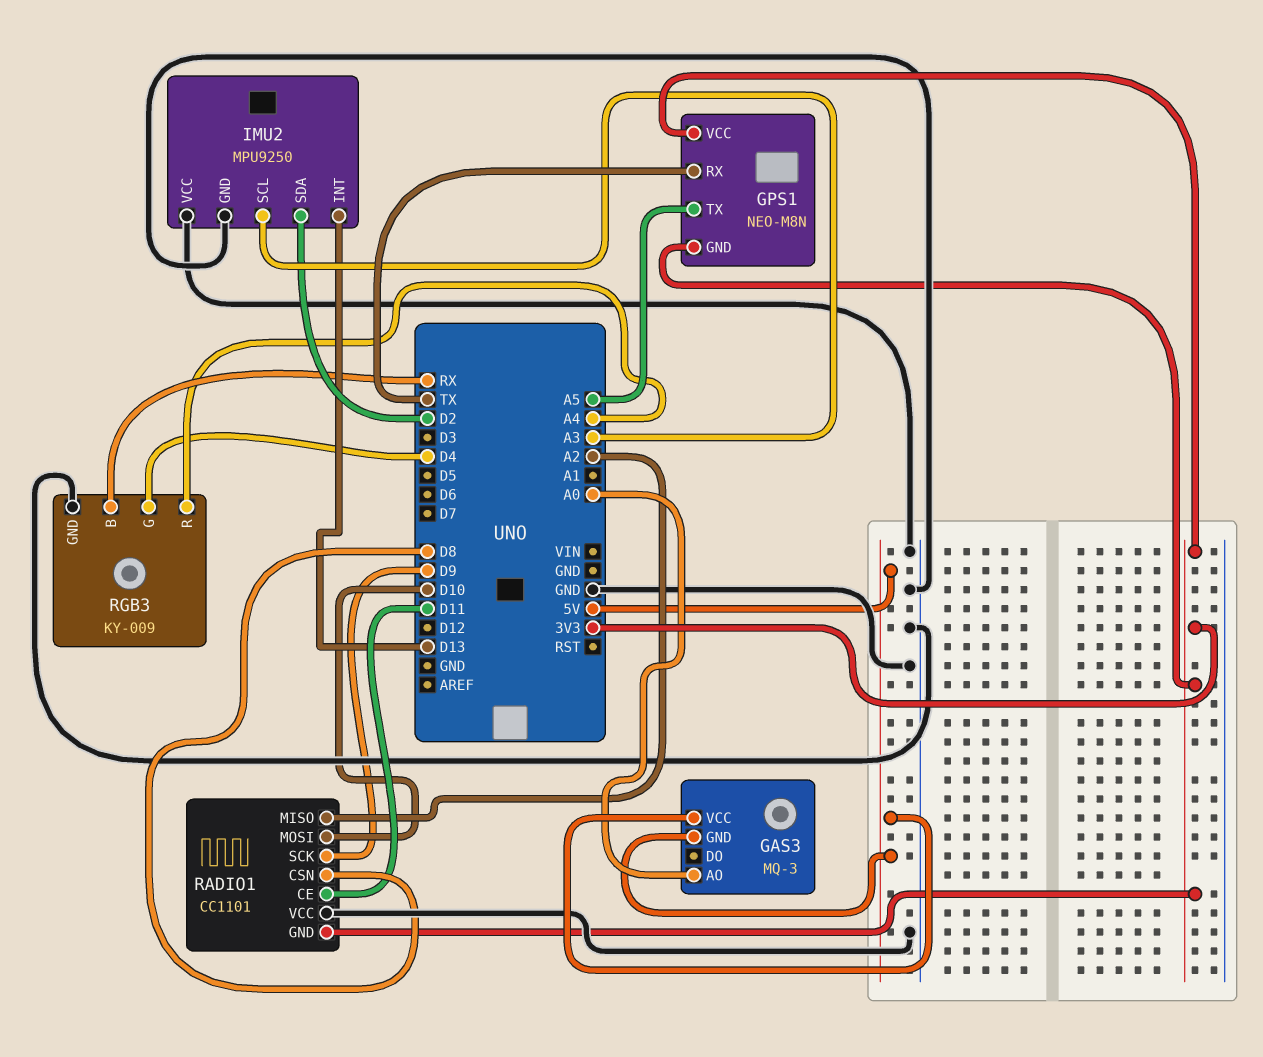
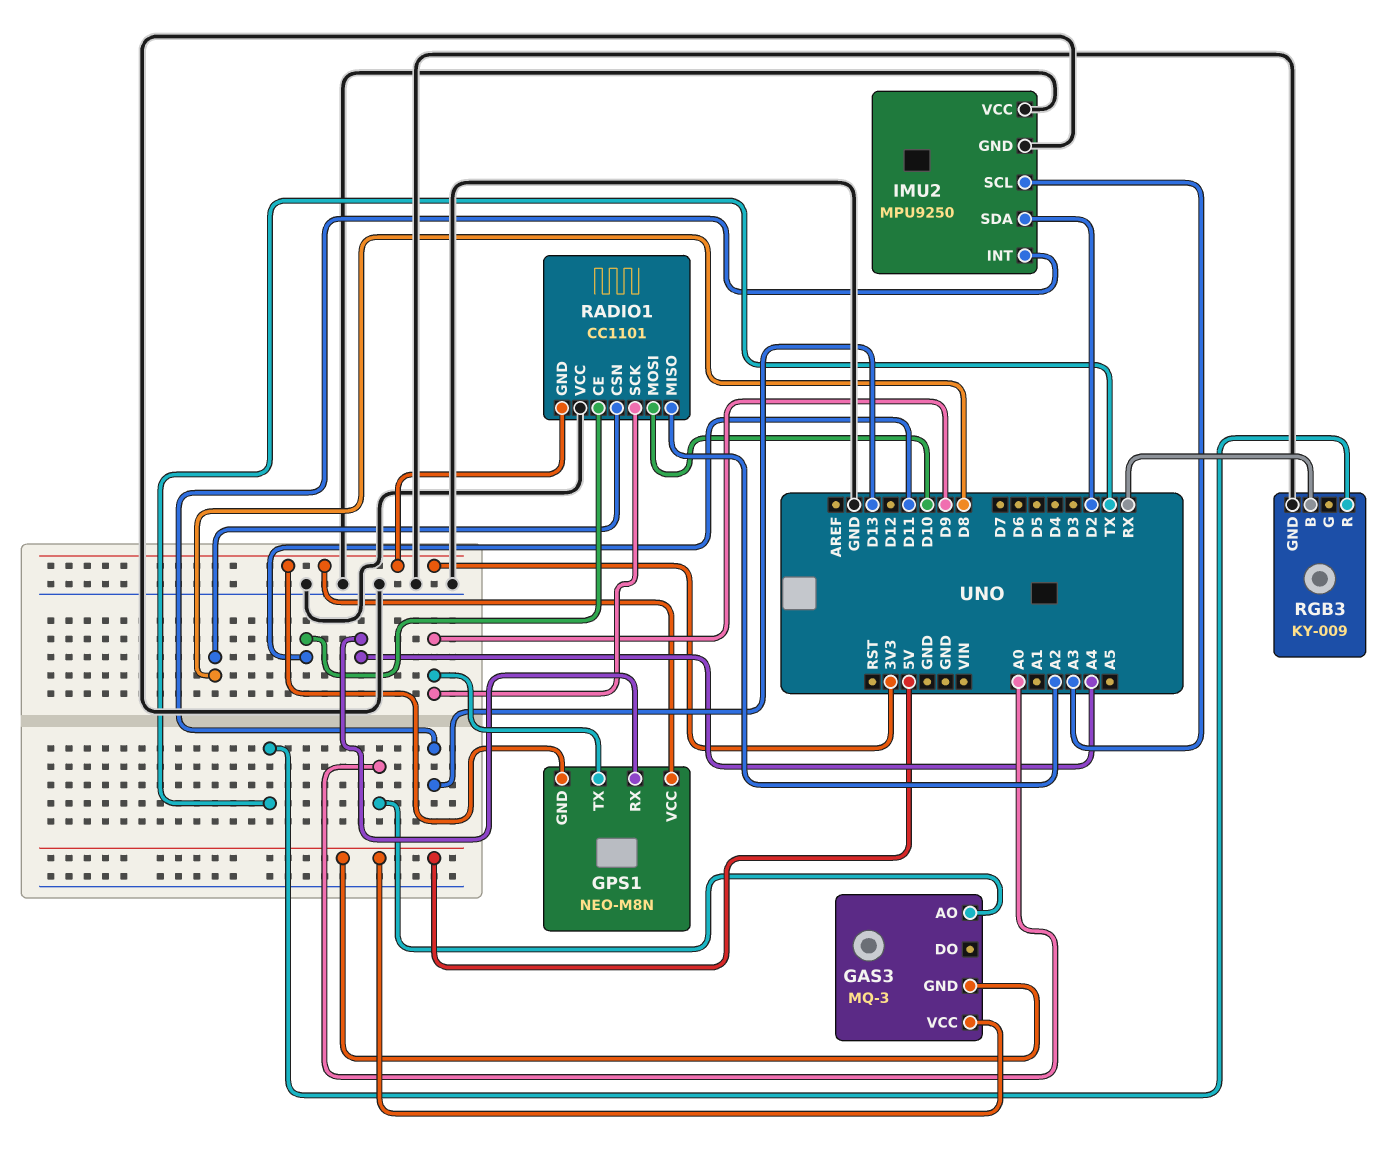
GPS1 pin RX: TX -> A4
GPS1 pin TX: A5 -> D9
RGB3 pin G: D4 -> none
RGB3 pin R: A4 -> TX

